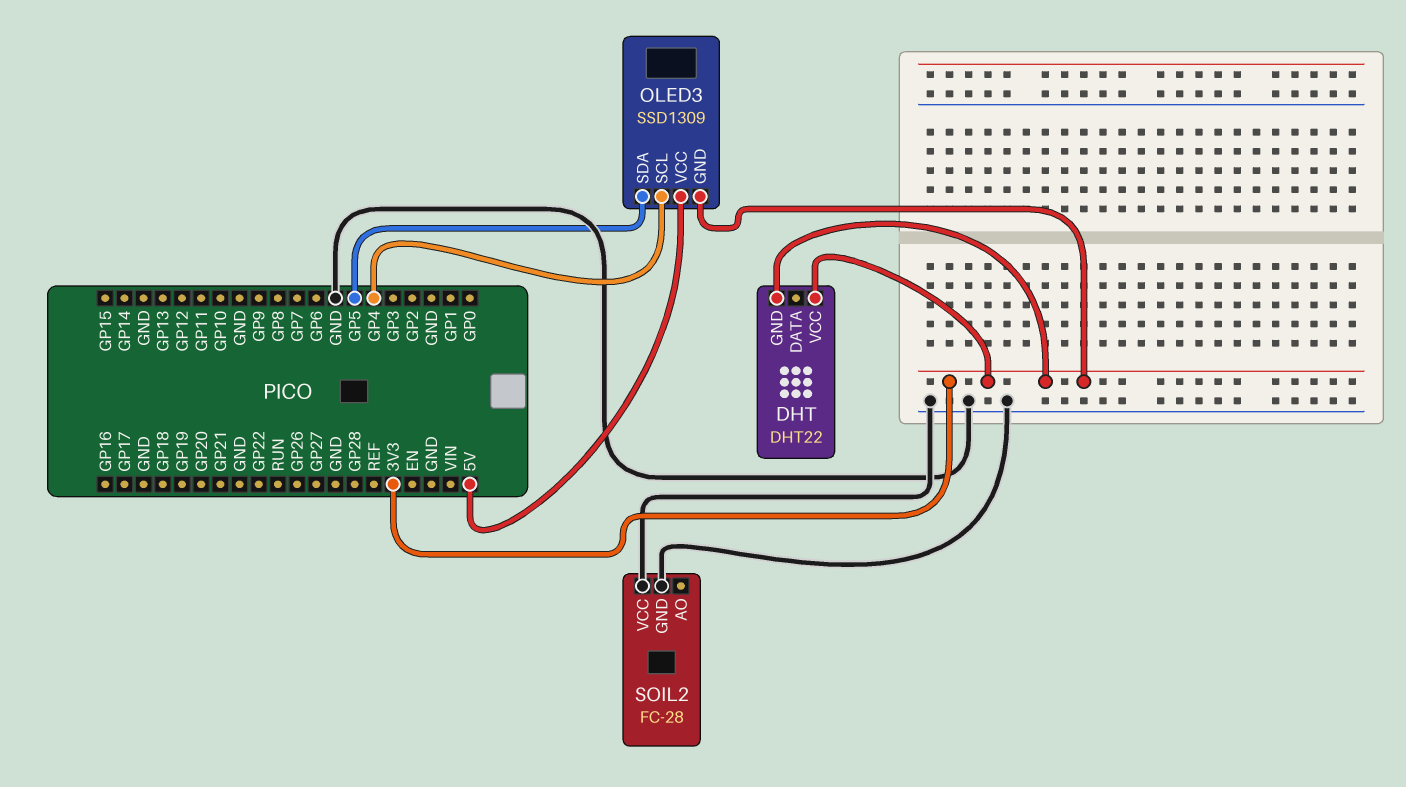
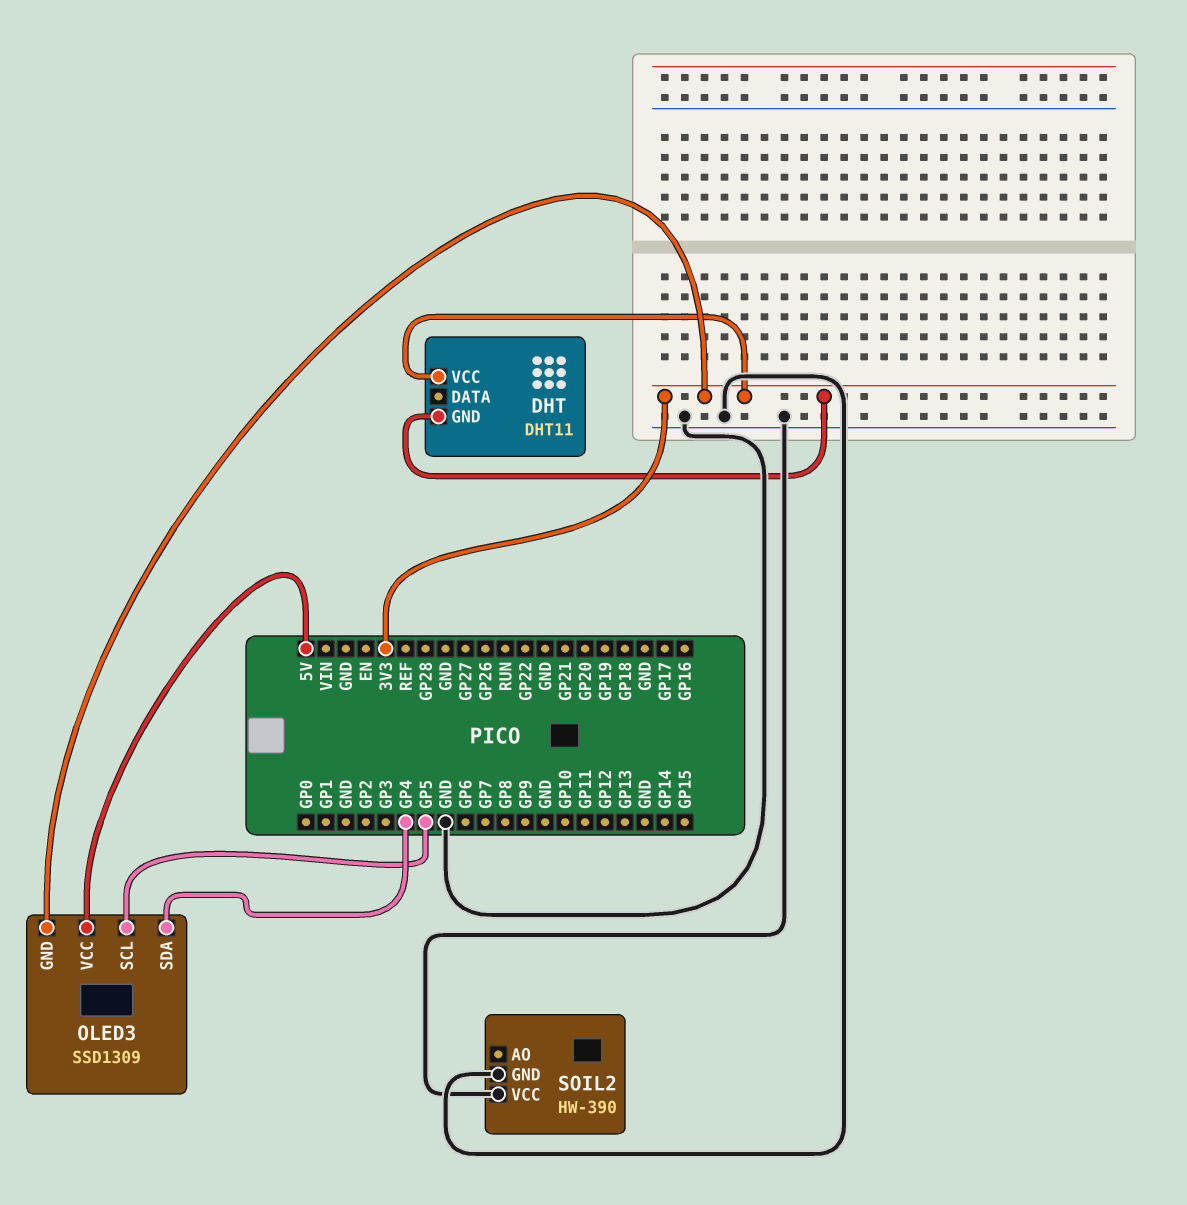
DHT: DHT22 -> DHT11
OLED3 pin SCL: GP4 -> GP5
OLED3 pin SDA: GP5 -> GP4
SOIL2: FC-28 -> HW-390

